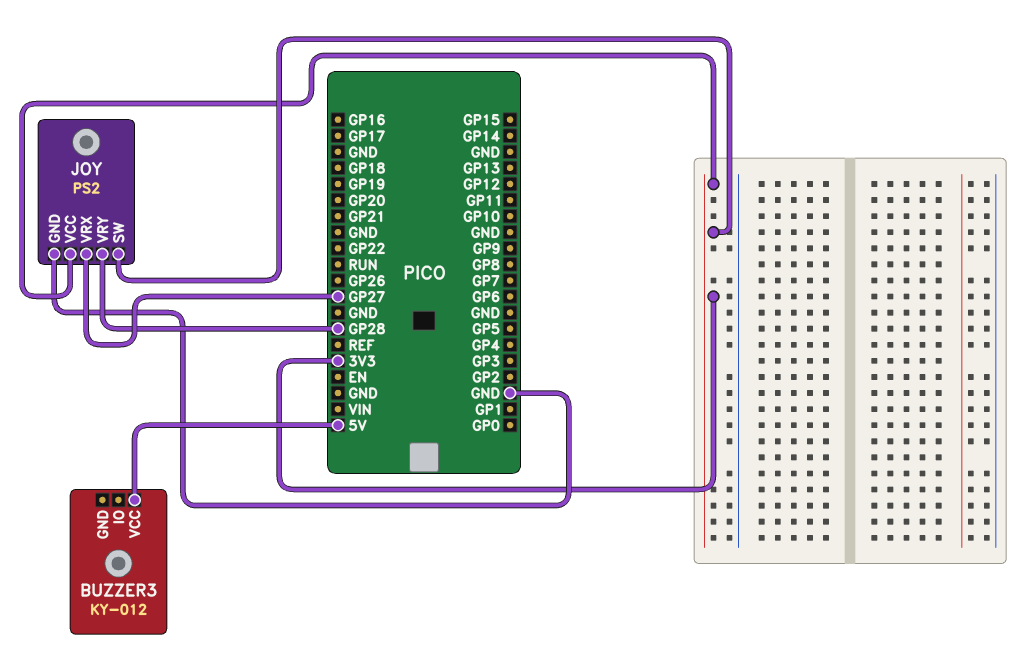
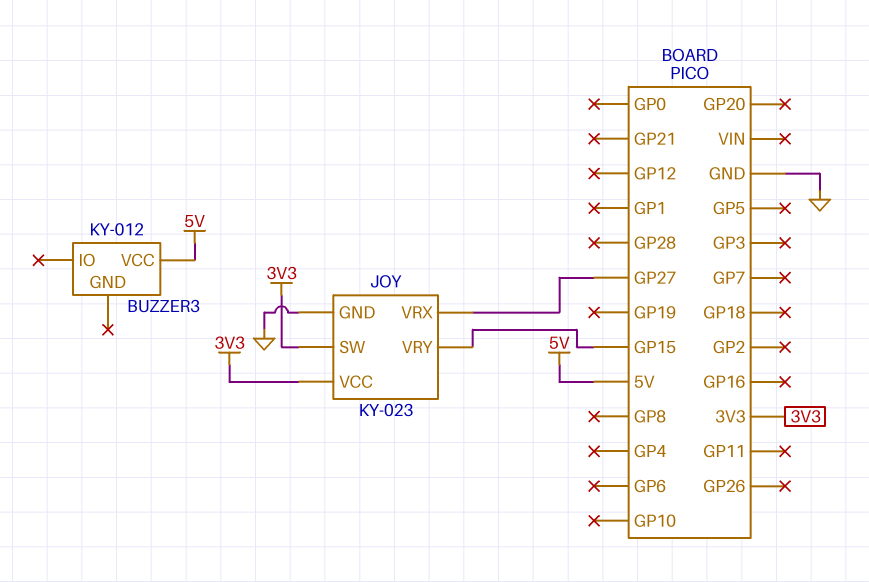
JOY: PS2 -> KY-023
JOY pin VRY: GP28 -> GP15

